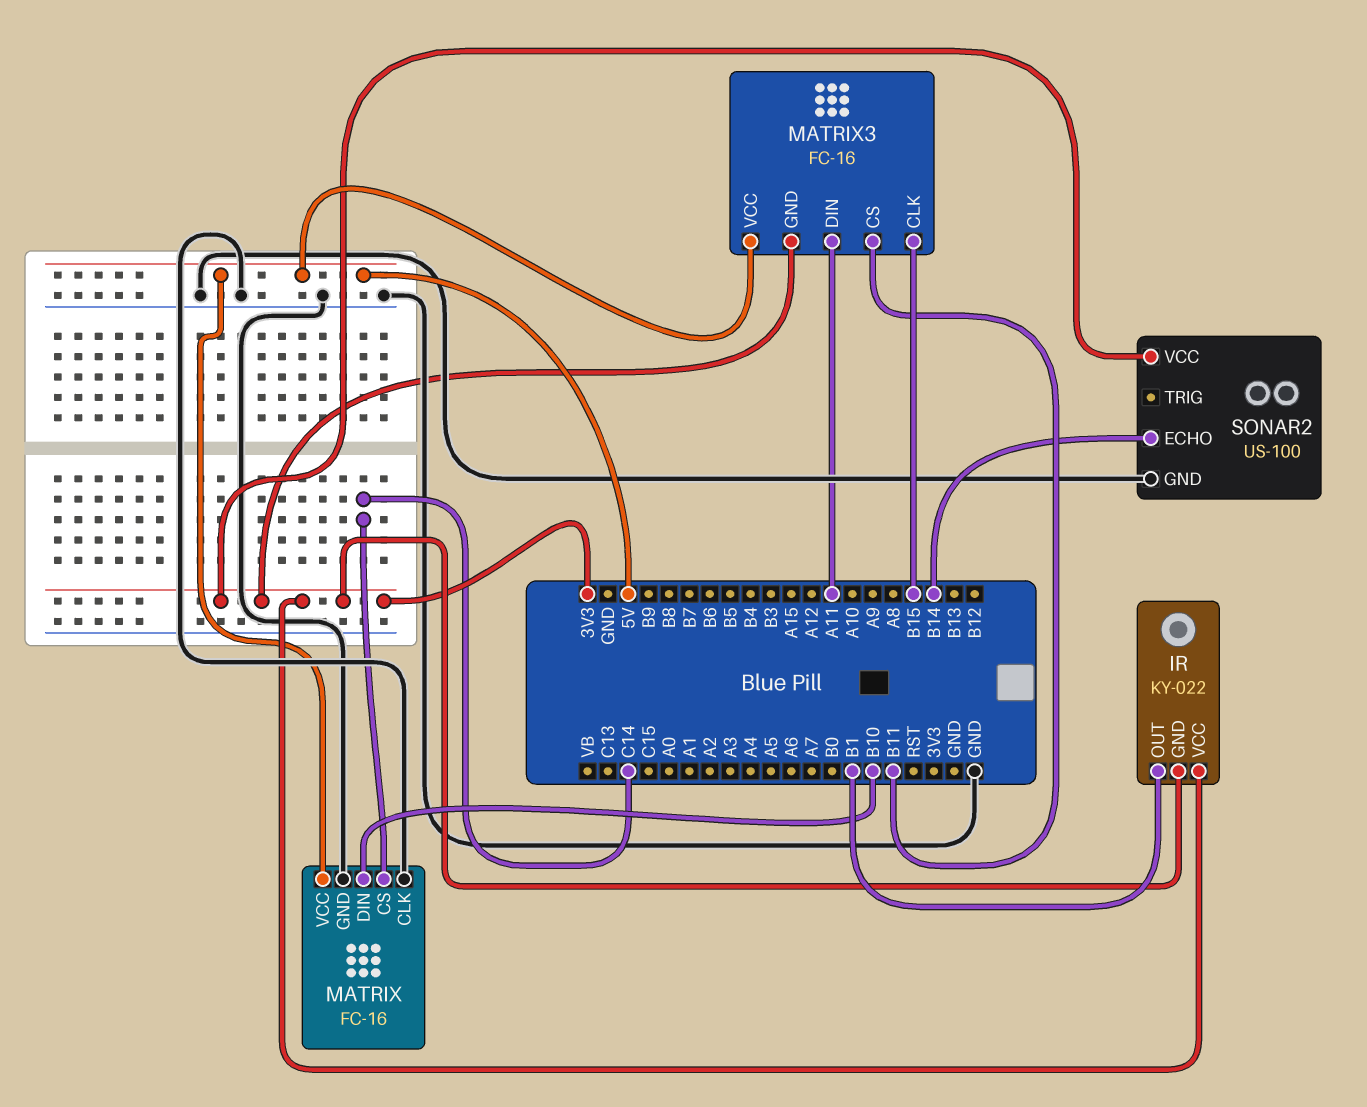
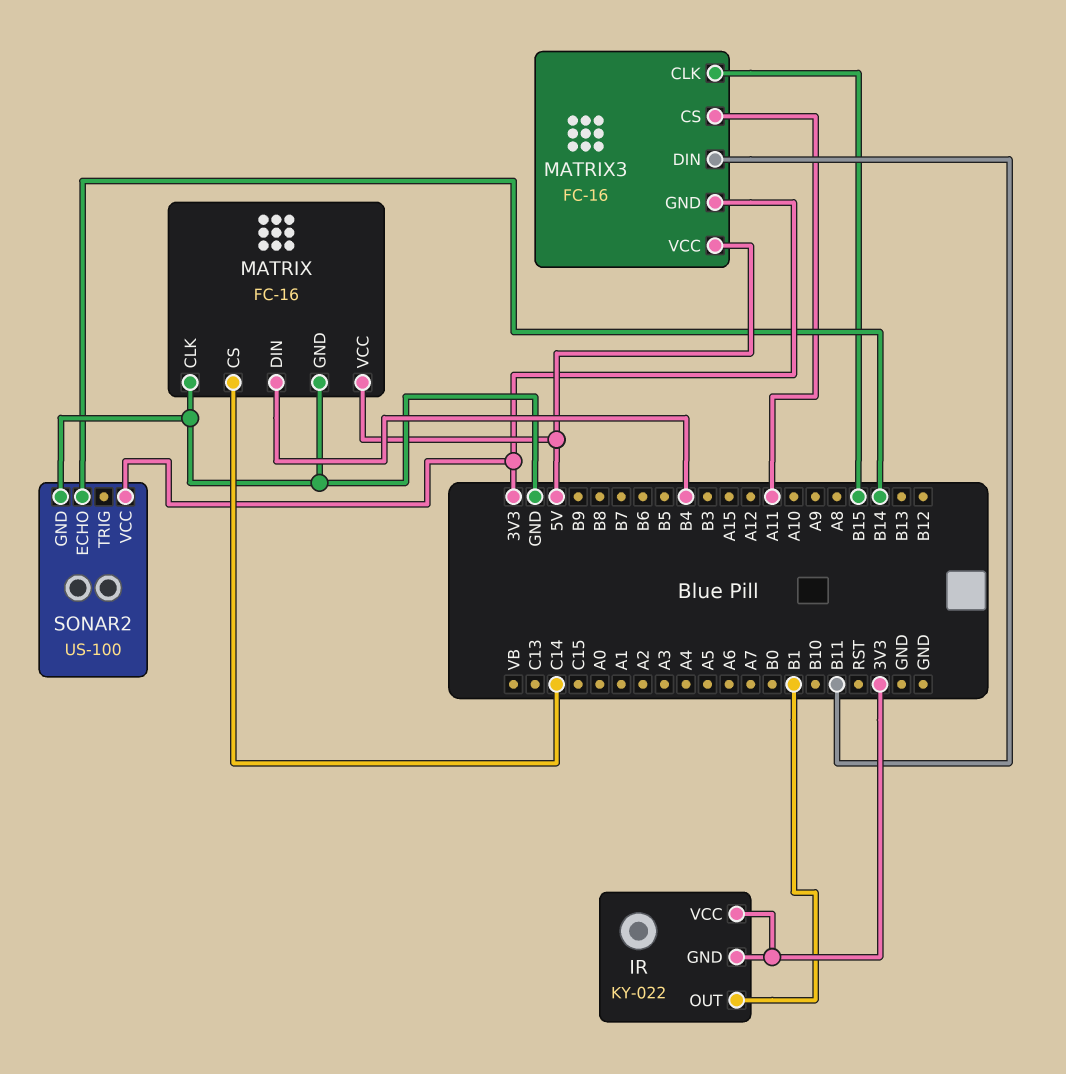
MATRIX pin DIN: B10 -> B4
MATRIX3 pin CS: B11 -> A11
MATRIX3 pin DIN: A11 -> B11

